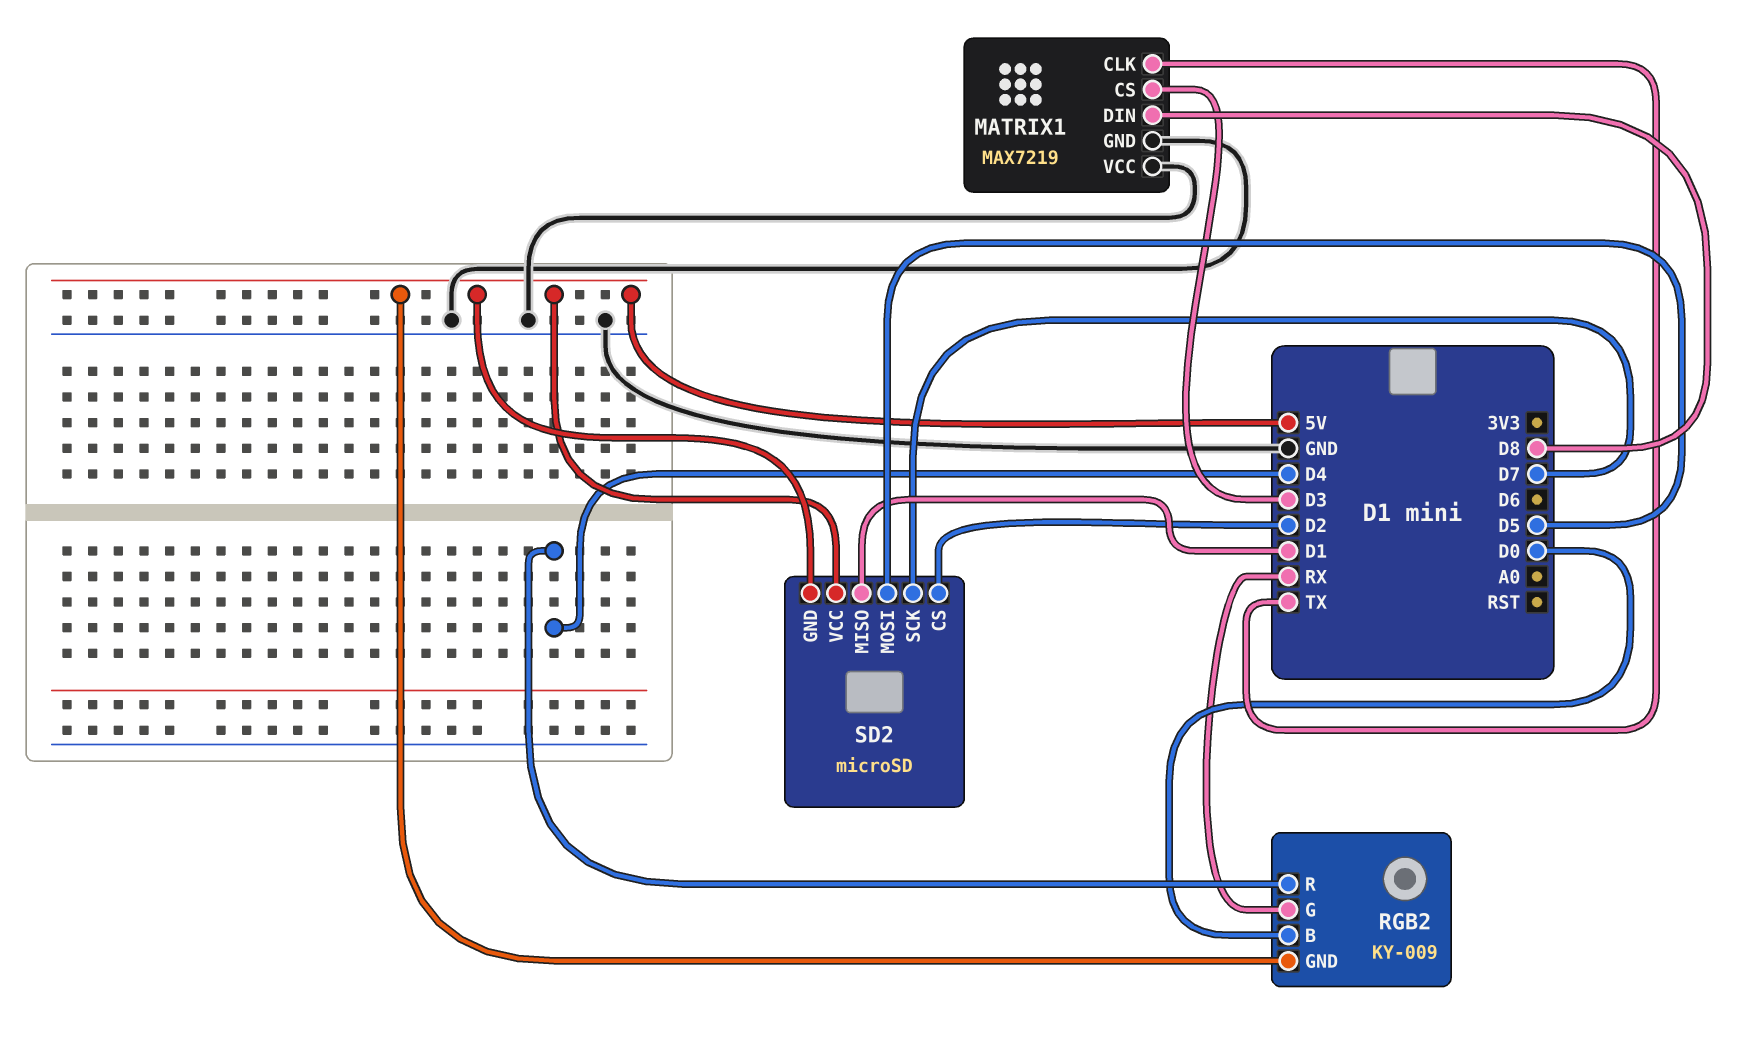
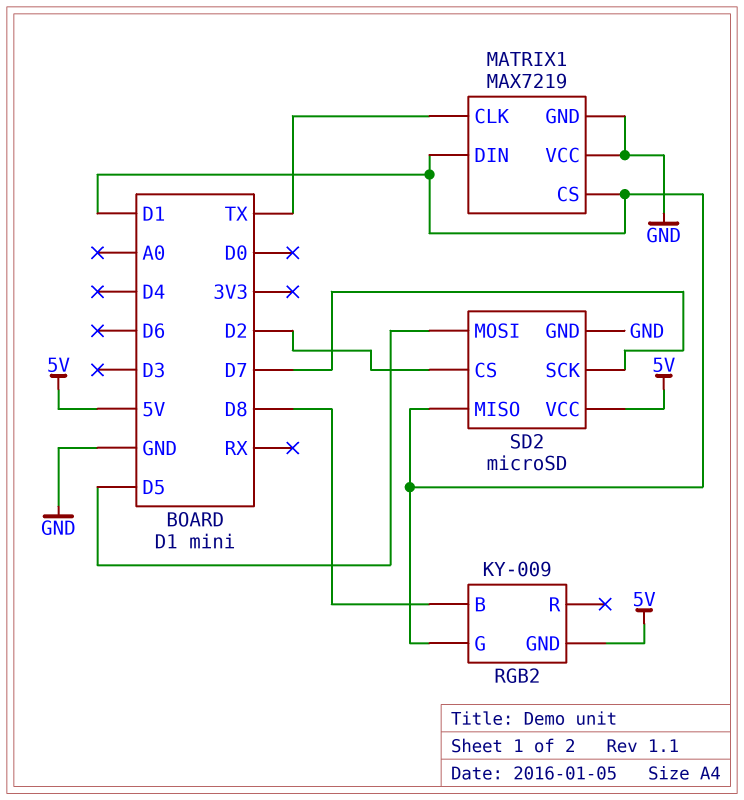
MATRIX1 pin CS: D3 -> D1
MATRIX1 pin DIN: D8 -> D1
RGB2 pin B: D0 -> D8
RGB2 pin G: RX -> D1
RGB2 pin R: D4 -> none
SD2 pin GND: 5V -> GND

